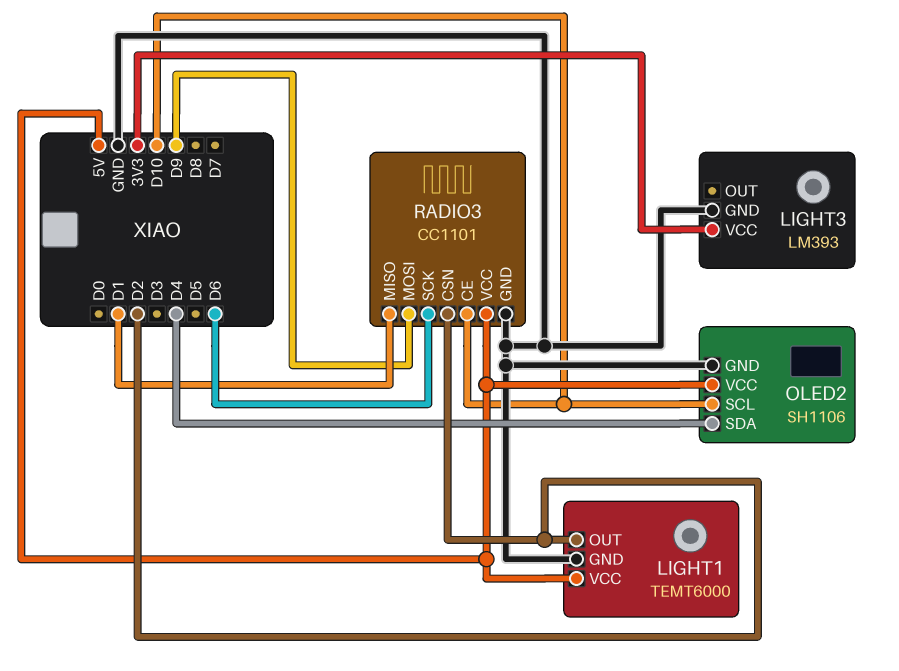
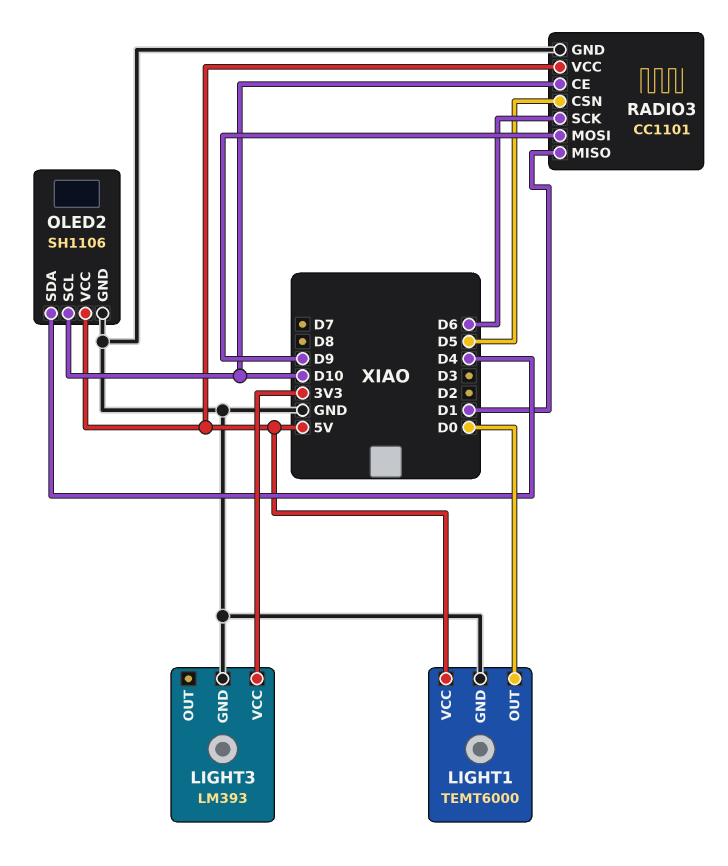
LIGHT1 pin OUT: D2 -> D0
RADIO3 pin CSN: D2 -> D5

